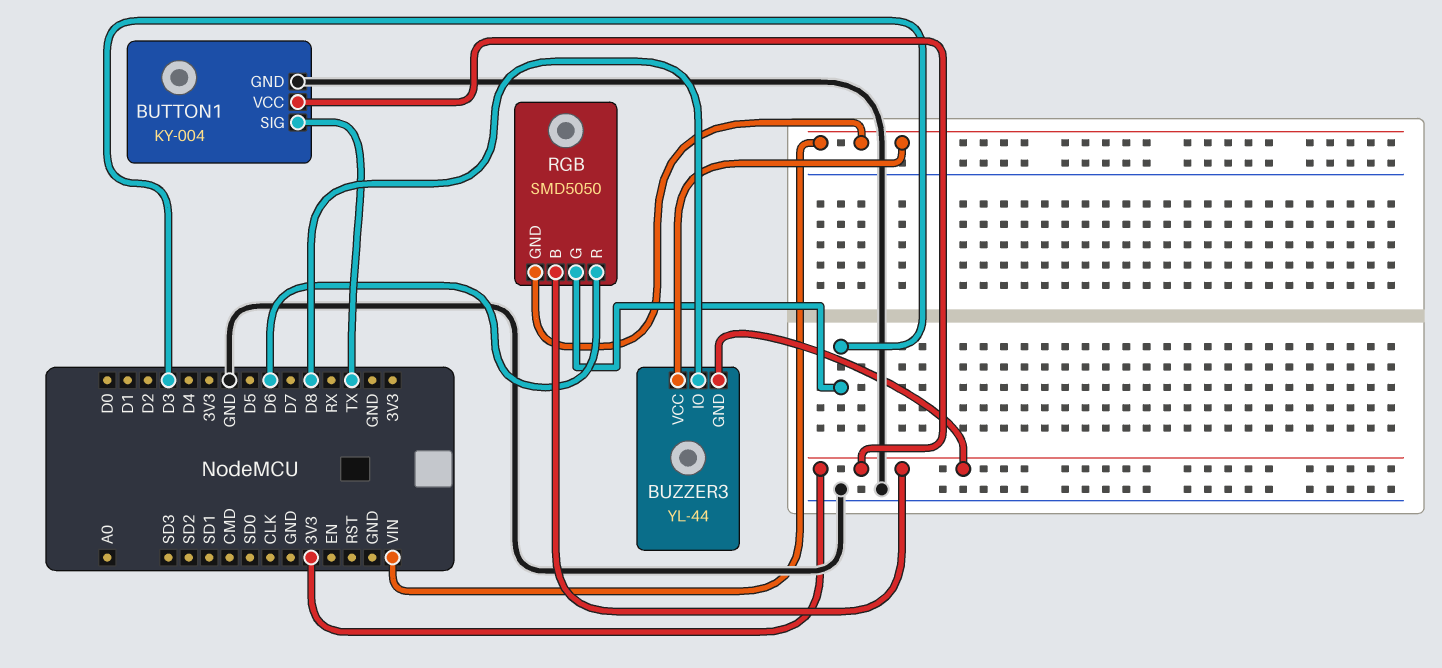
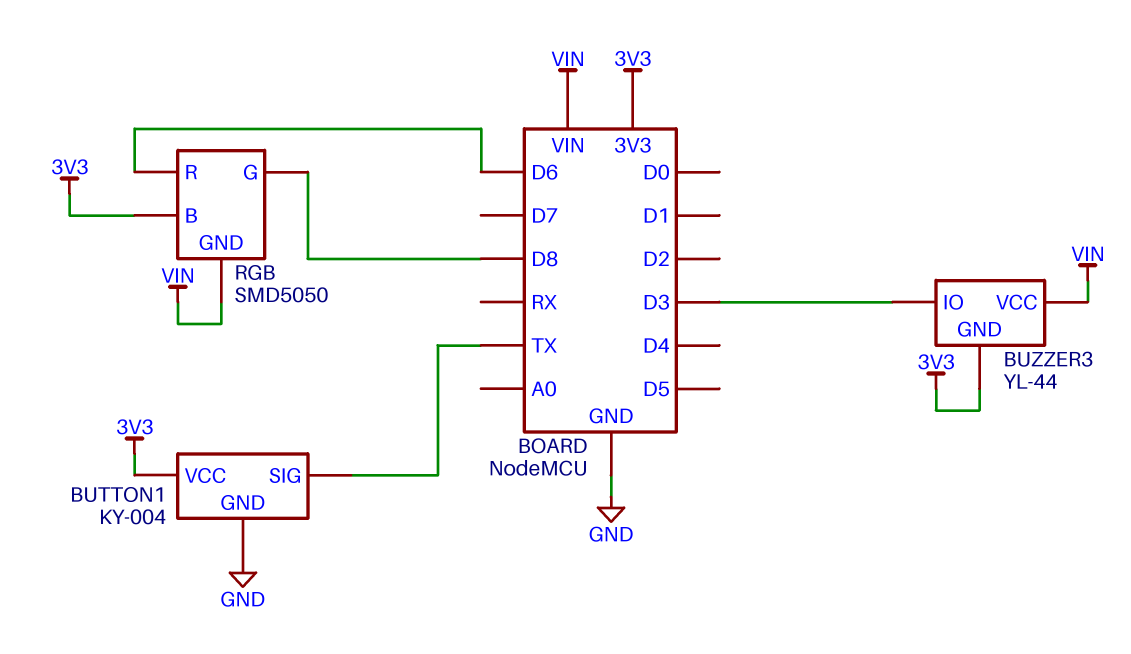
BUZZER3 pin IO: D8 -> D3
RGB pin G: D3 -> D8

